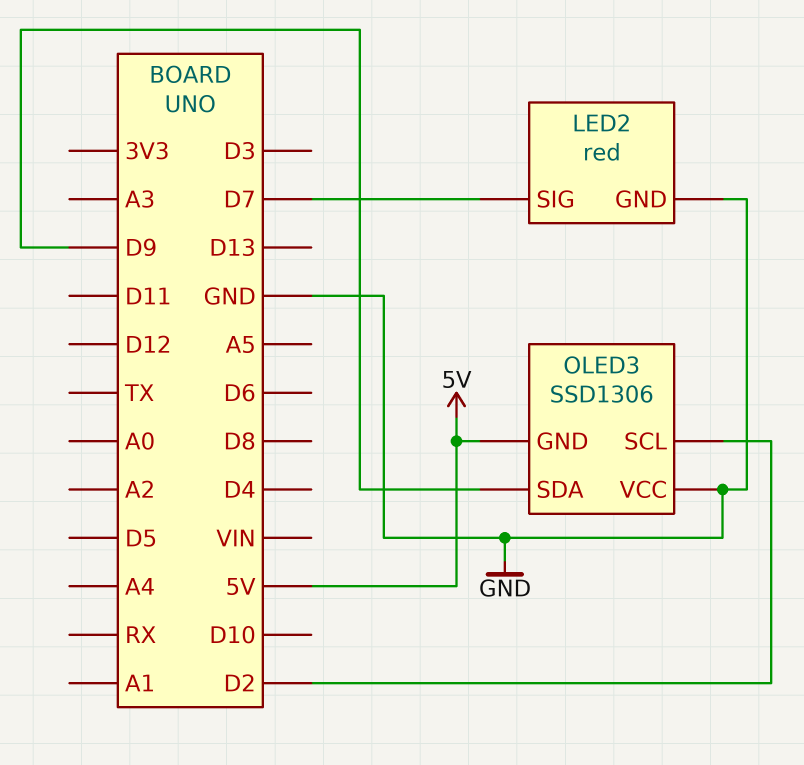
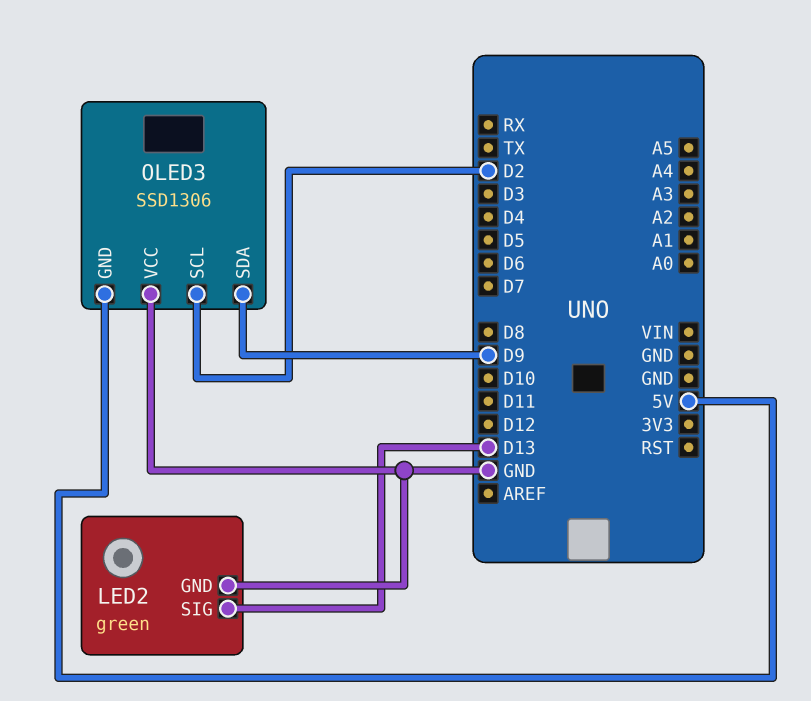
LED2: red -> green
LED2 pin SIG: D7 -> D13

